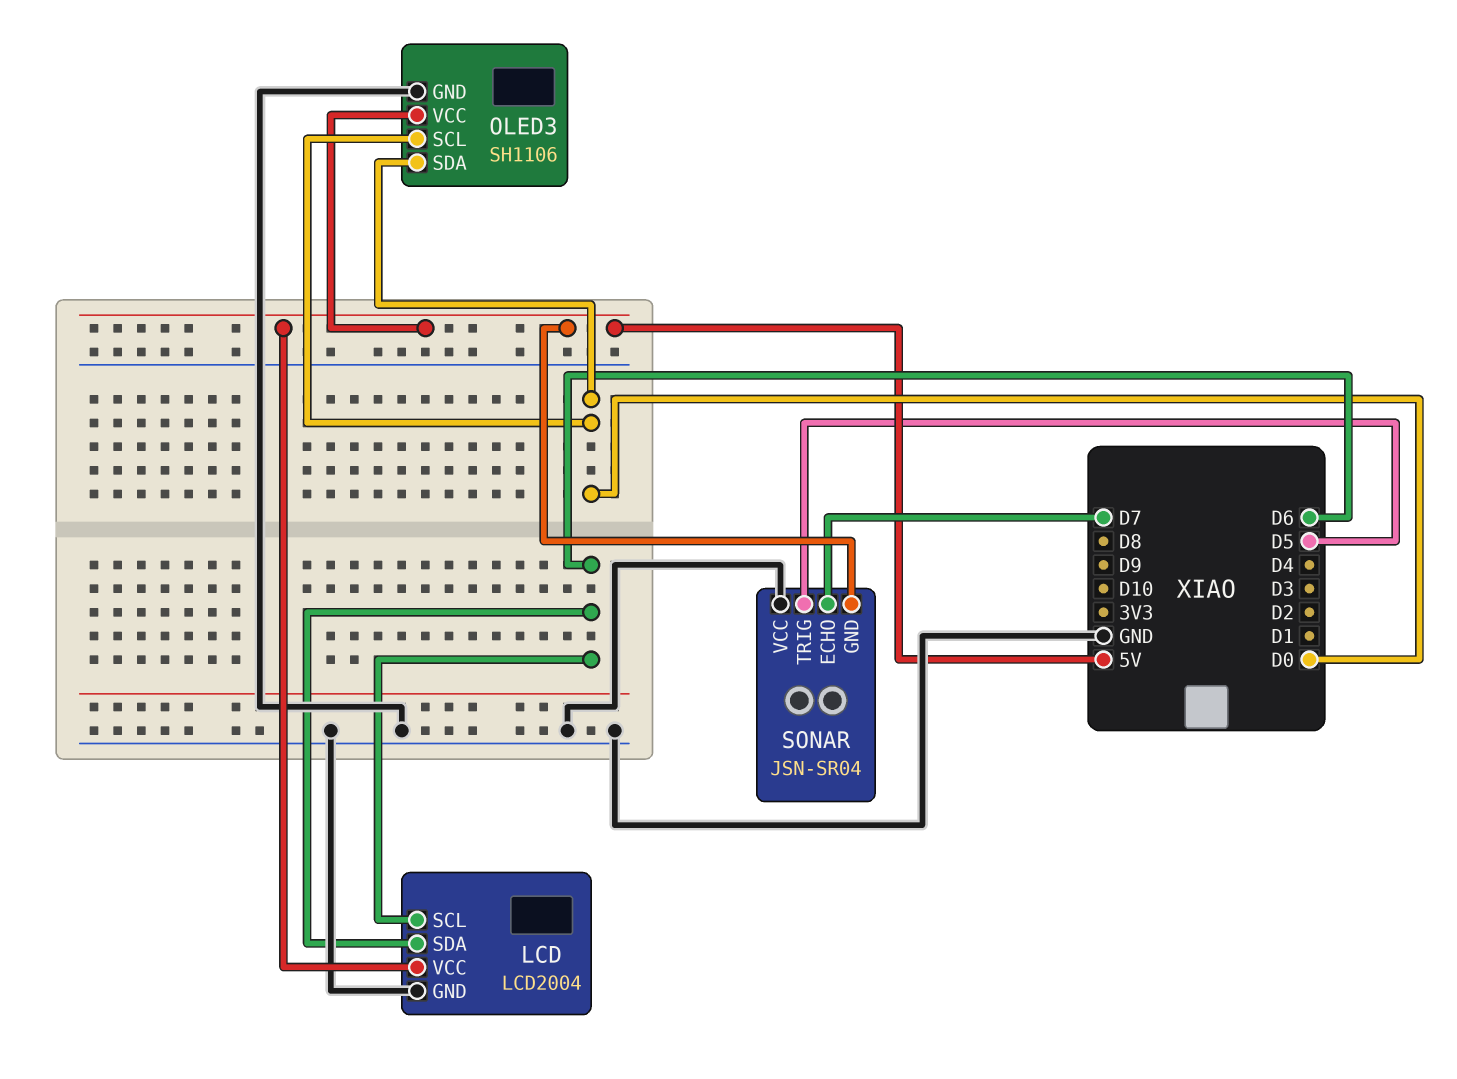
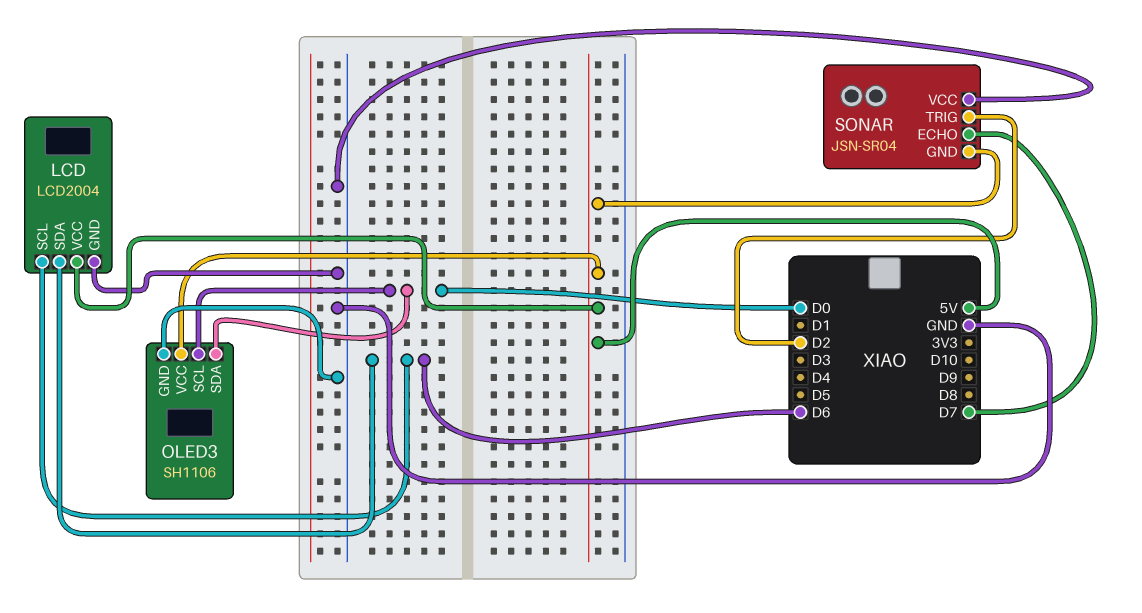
SONAR pin TRIG: D5 -> D2

